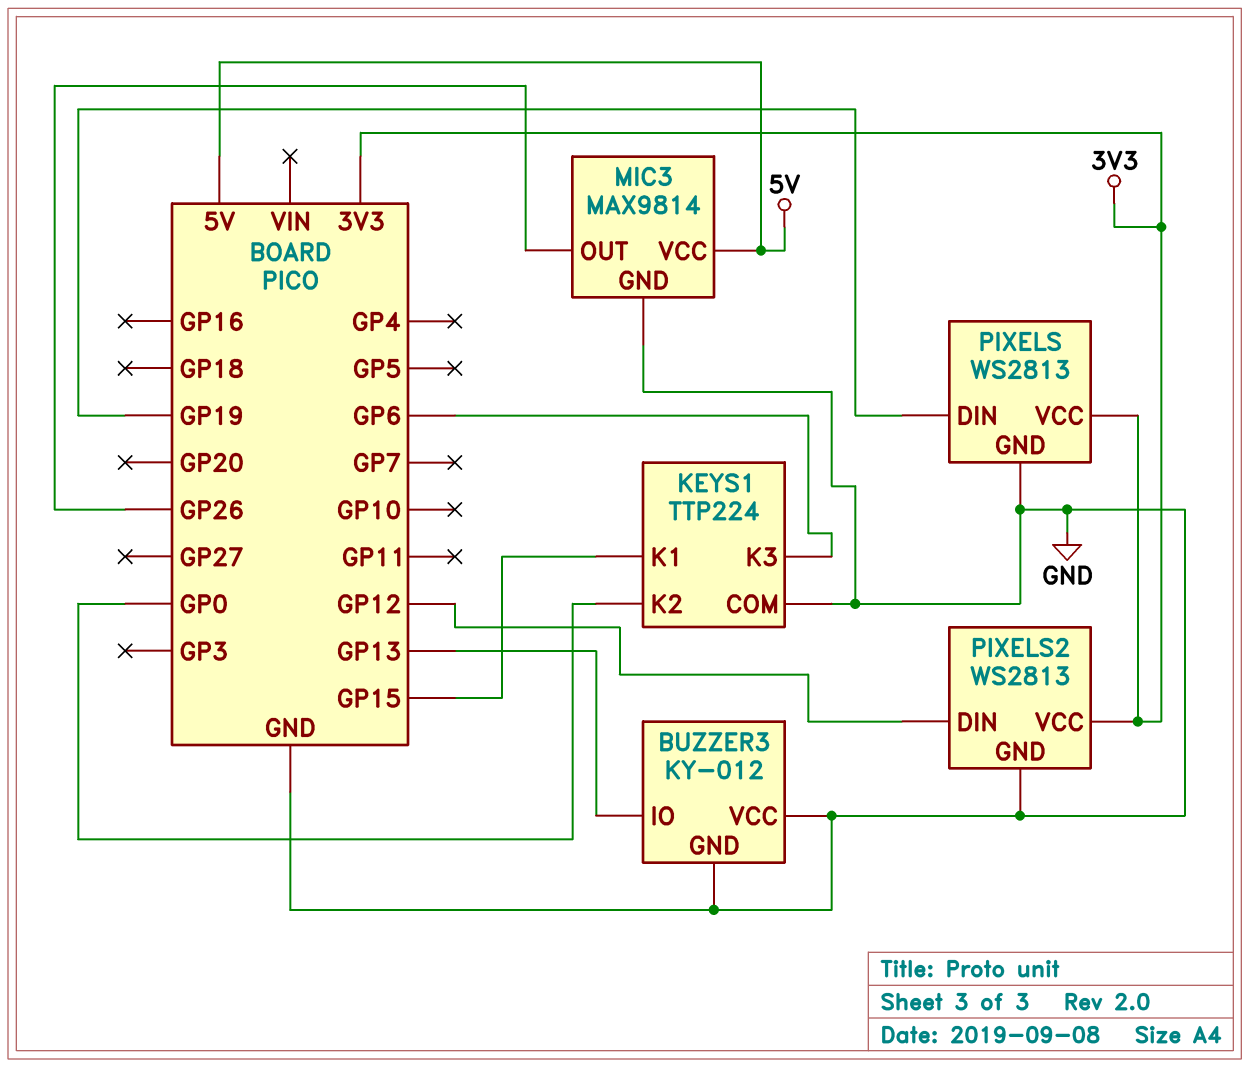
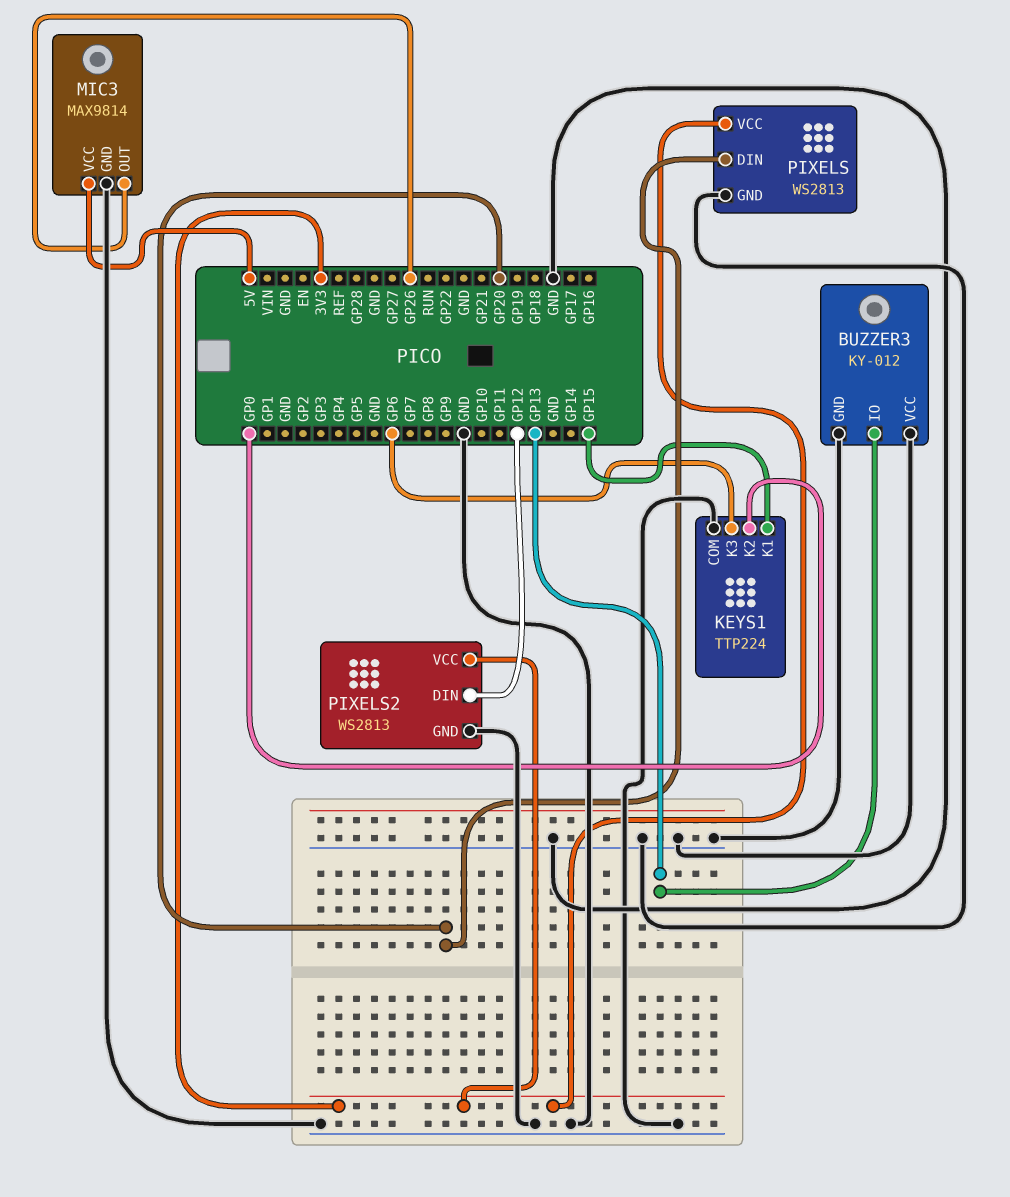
PIXELS pin DIN: GP19 -> GP20

